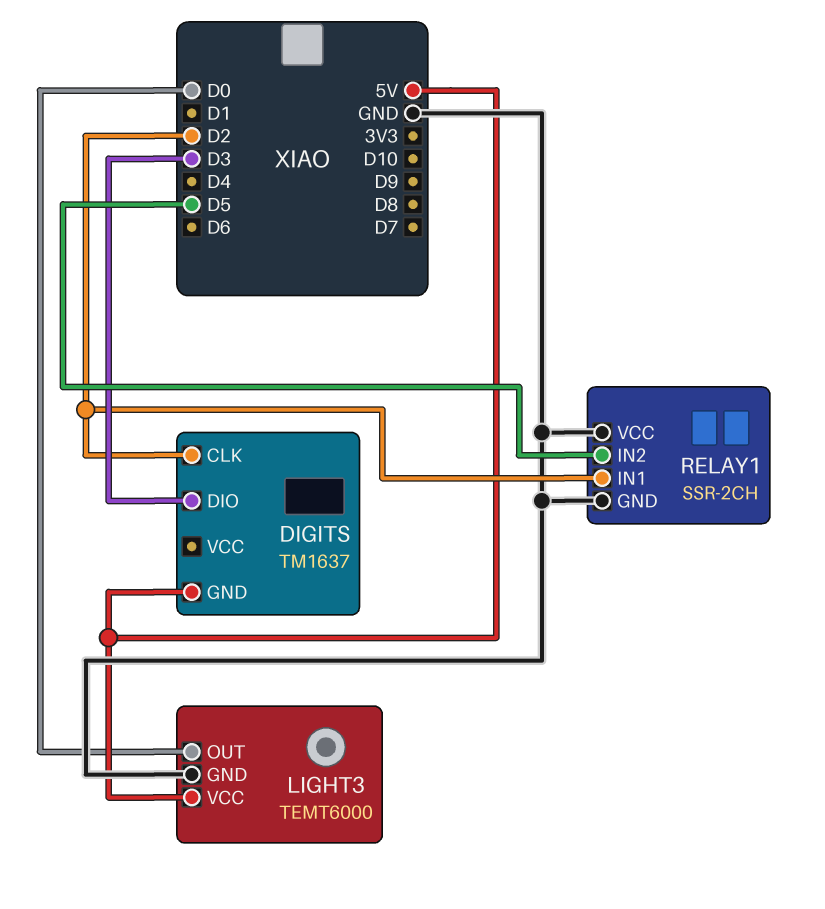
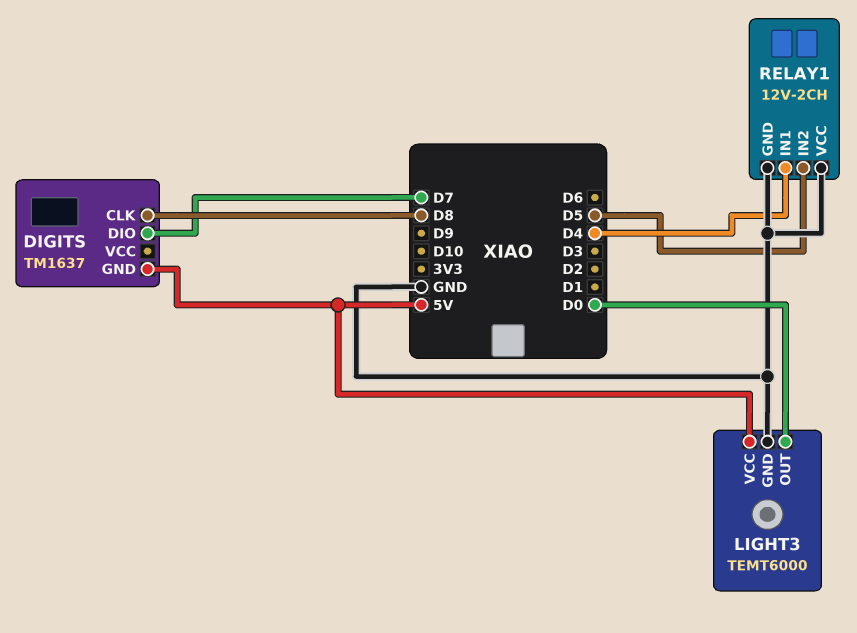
DIGITS pin CLK: D2 -> D8
DIGITS pin DIO: D3 -> D7
RELAY1: SSR-2CH -> 12V-2CH
RELAY1 pin IN1: D2 -> D4

